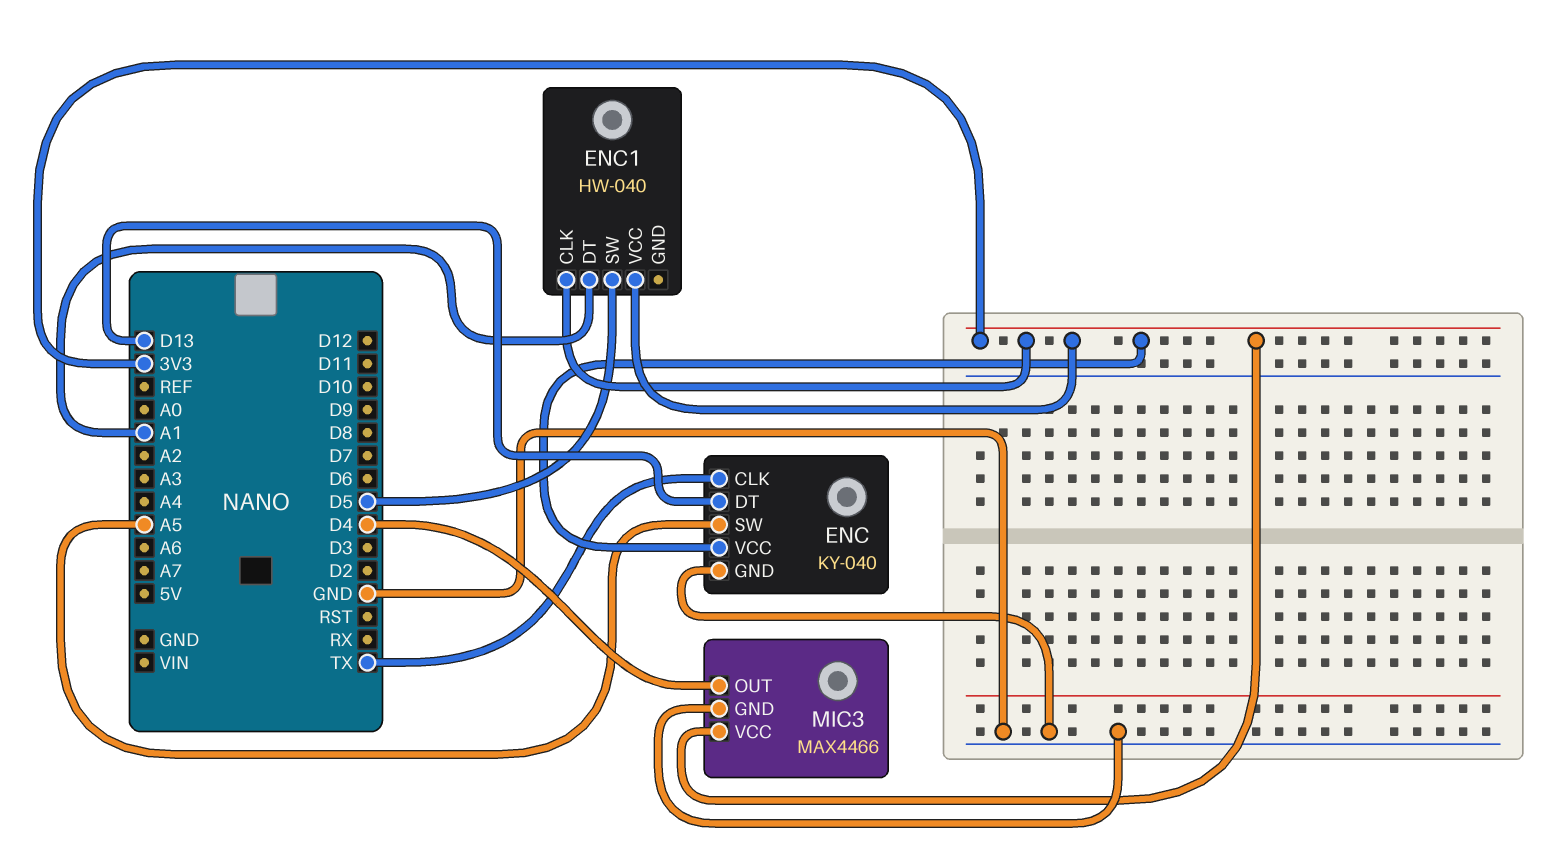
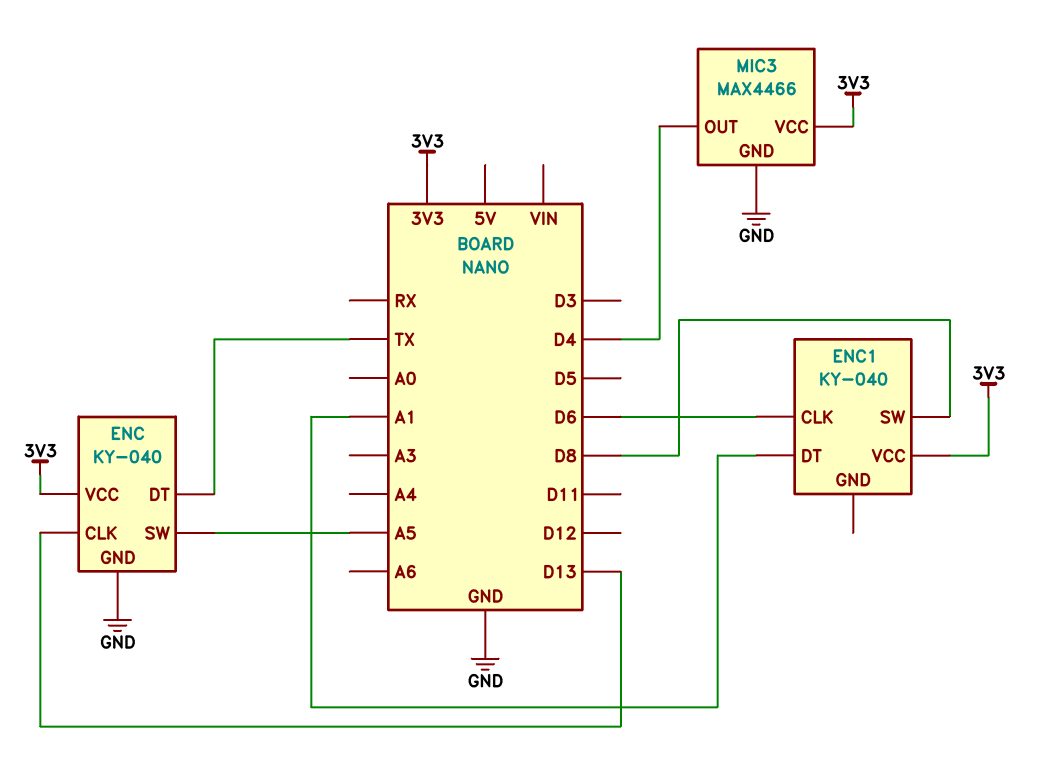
ENC pin CLK: TX -> D13
ENC pin DT: D13 -> TX
ENC1: HW-040 -> KY-040
ENC1 pin CLK: 3V3 -> D6
ENC1 pin SW: D5 -> D8

